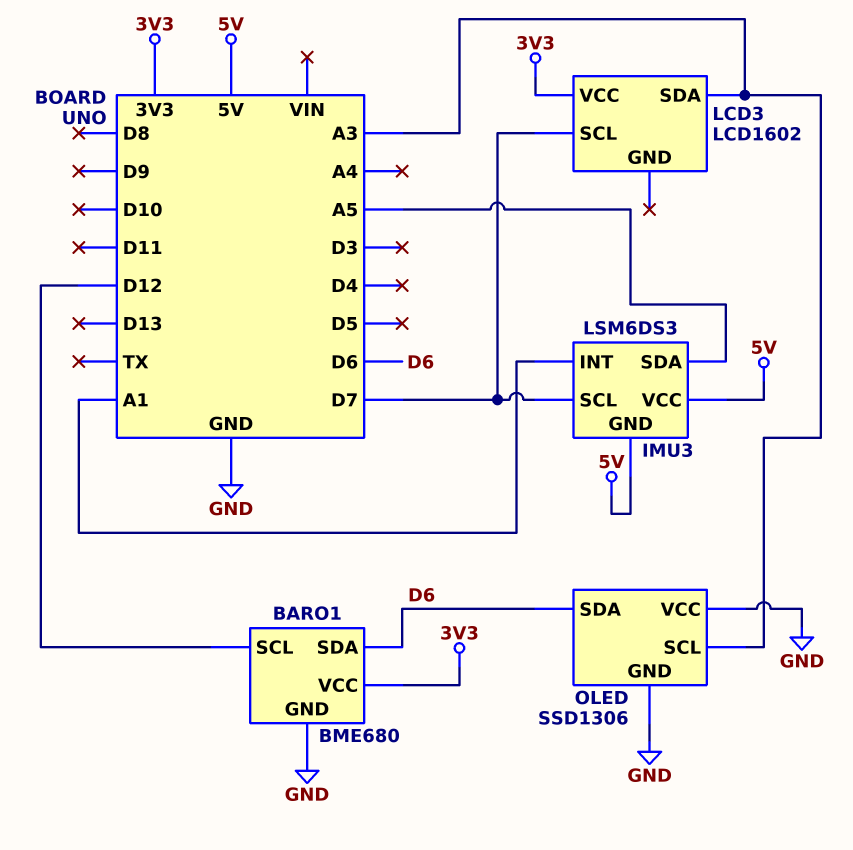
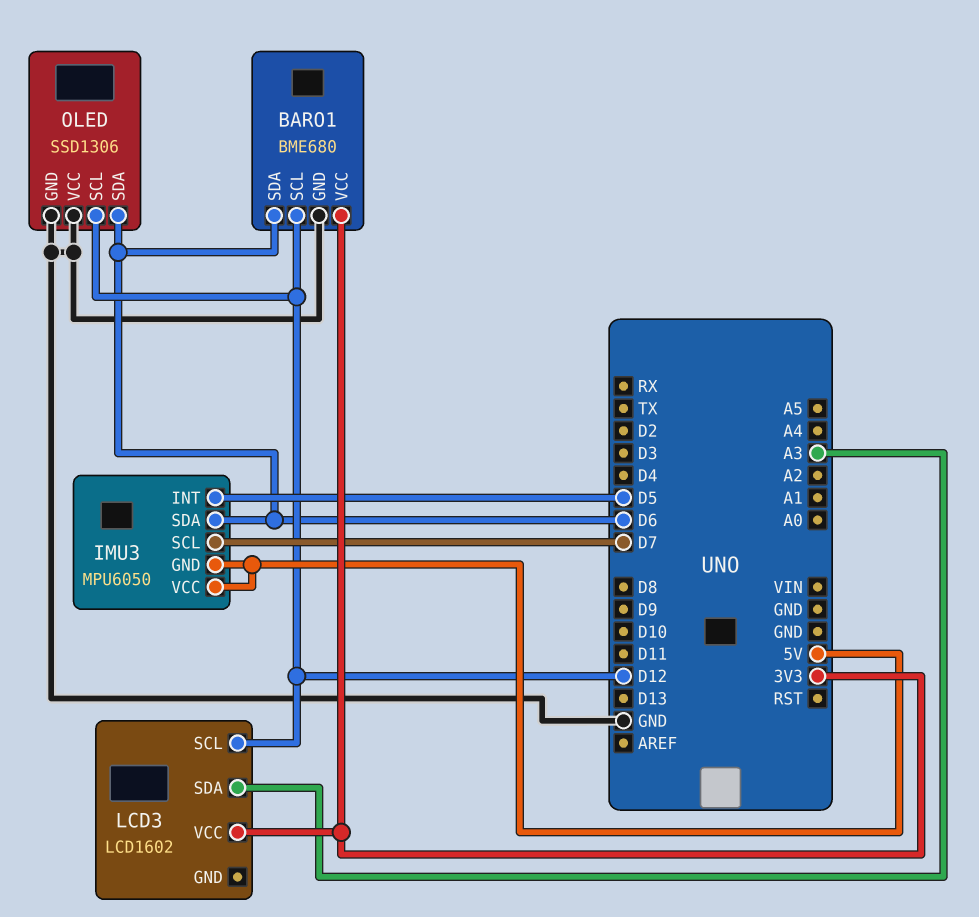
IMU3: LSM6DS3 -> MPU6050
IMU3 pin INT: A1 -> D5
IMU3 pin SDA: A5 -> D6
LCD3 pin SCL: D7 -> D12
OLED pin SCL: A3 -> D12

